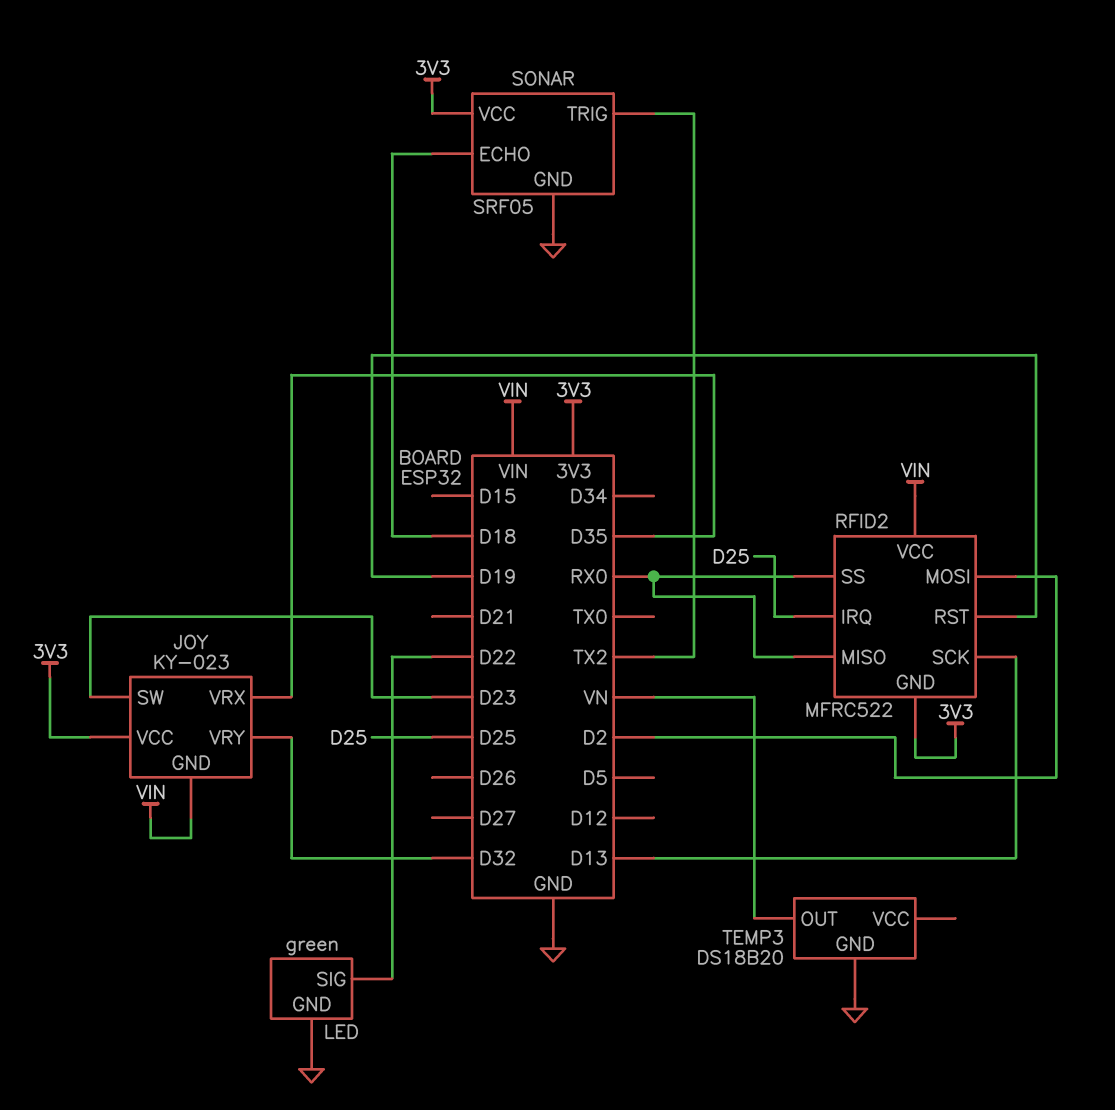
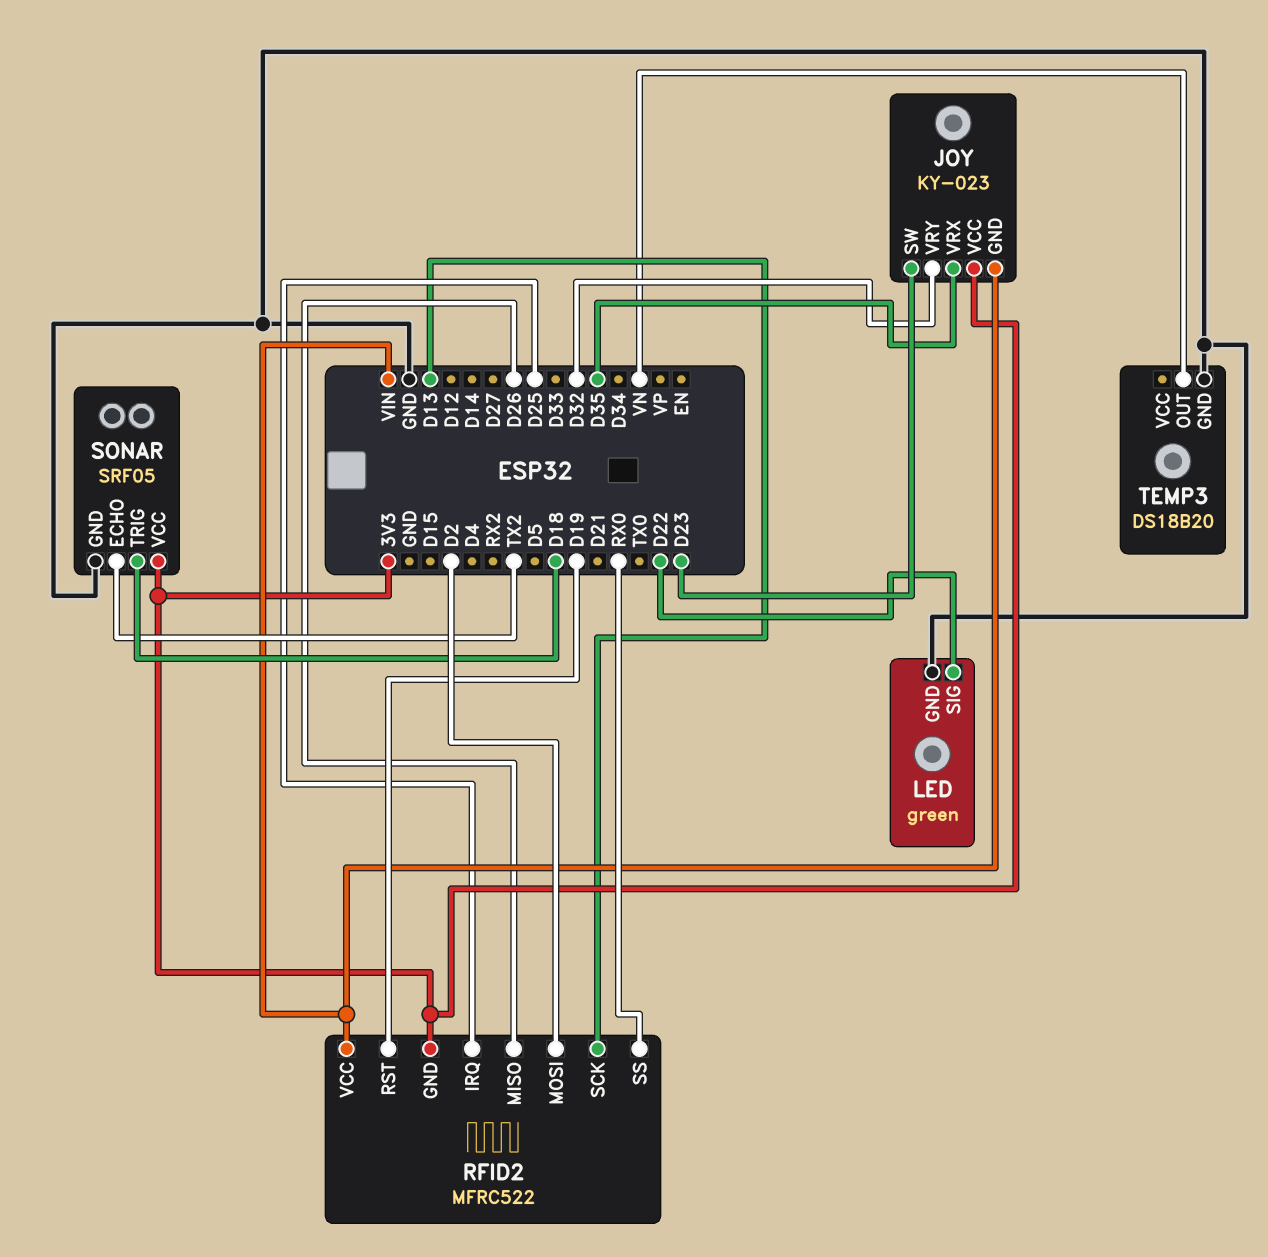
RFID2 pin MISO: RX0 -> D26
SONAR pin ECHO: D18 -> TX2
SONAR pin TRIG: TX2 -> D18

